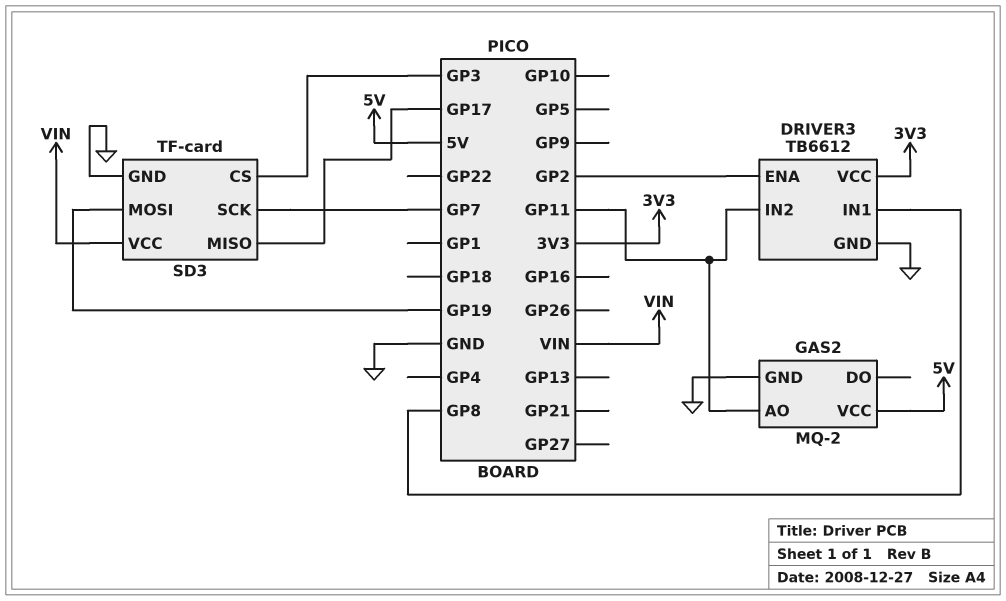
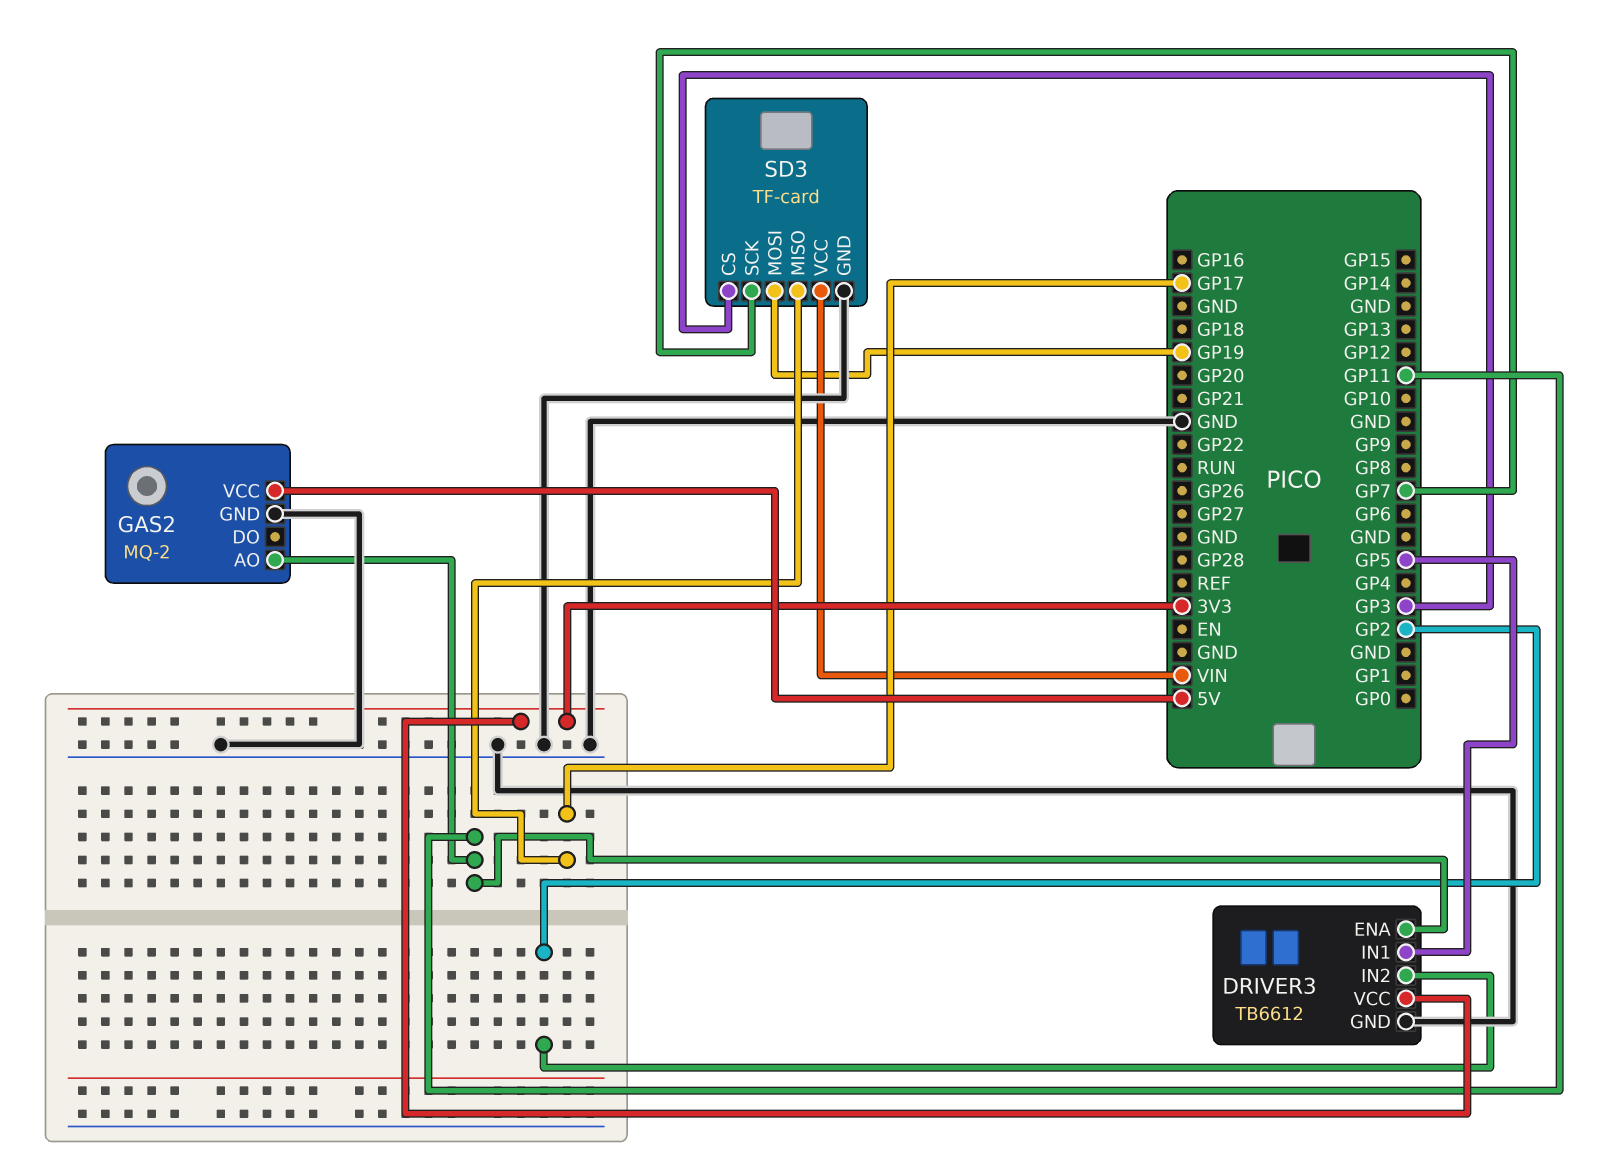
DRIVER3 pin ENA: GP2 -> GP11
DRIVER3 pin IN1: GP8 -> GP5
DRIVER3 pin IN2: GP11 -> GP2

